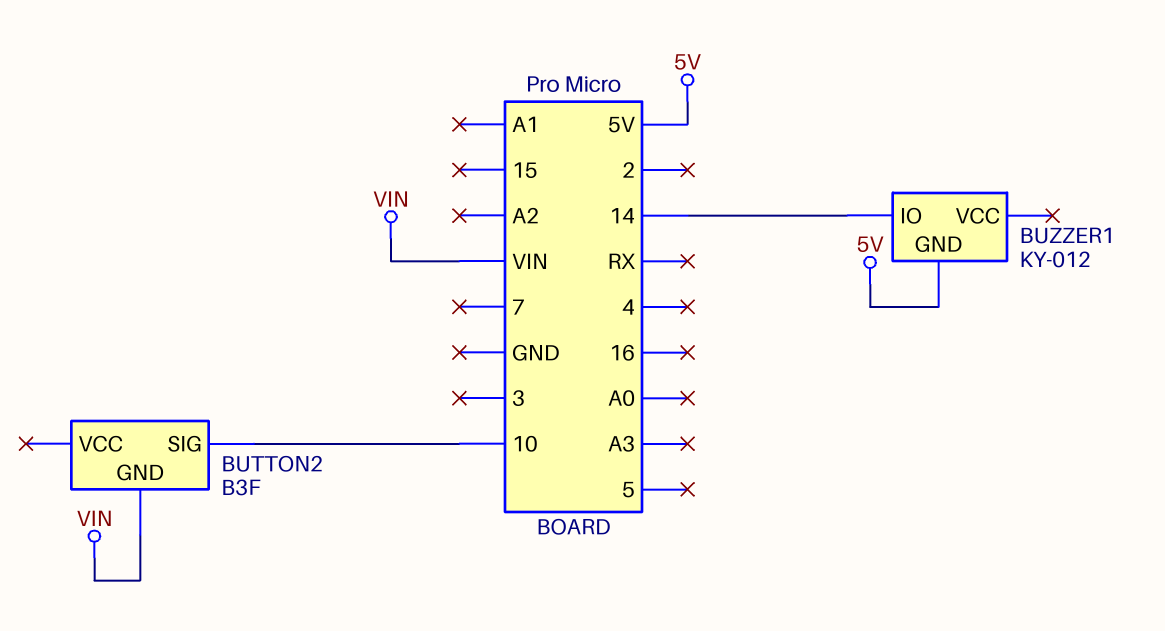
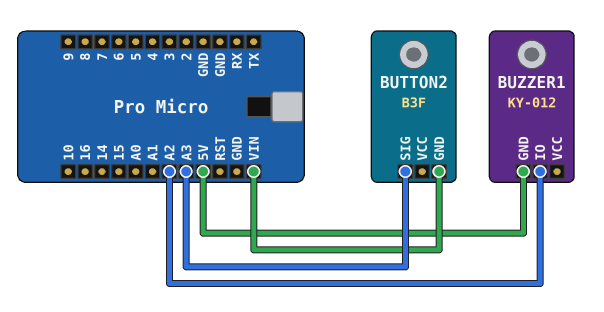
BUTTON2 pin SIG: 10 -> A3
BUZZER1 pin IO: 14 -> A2

